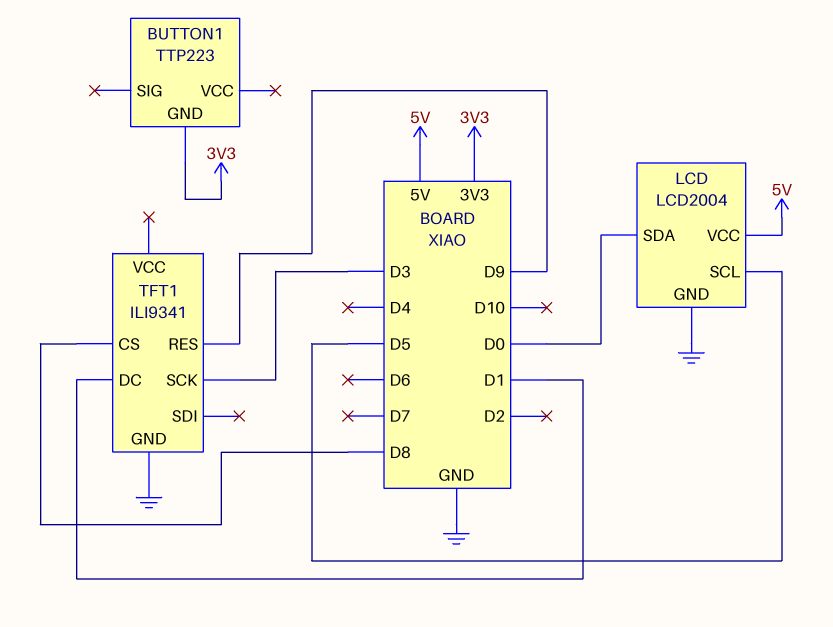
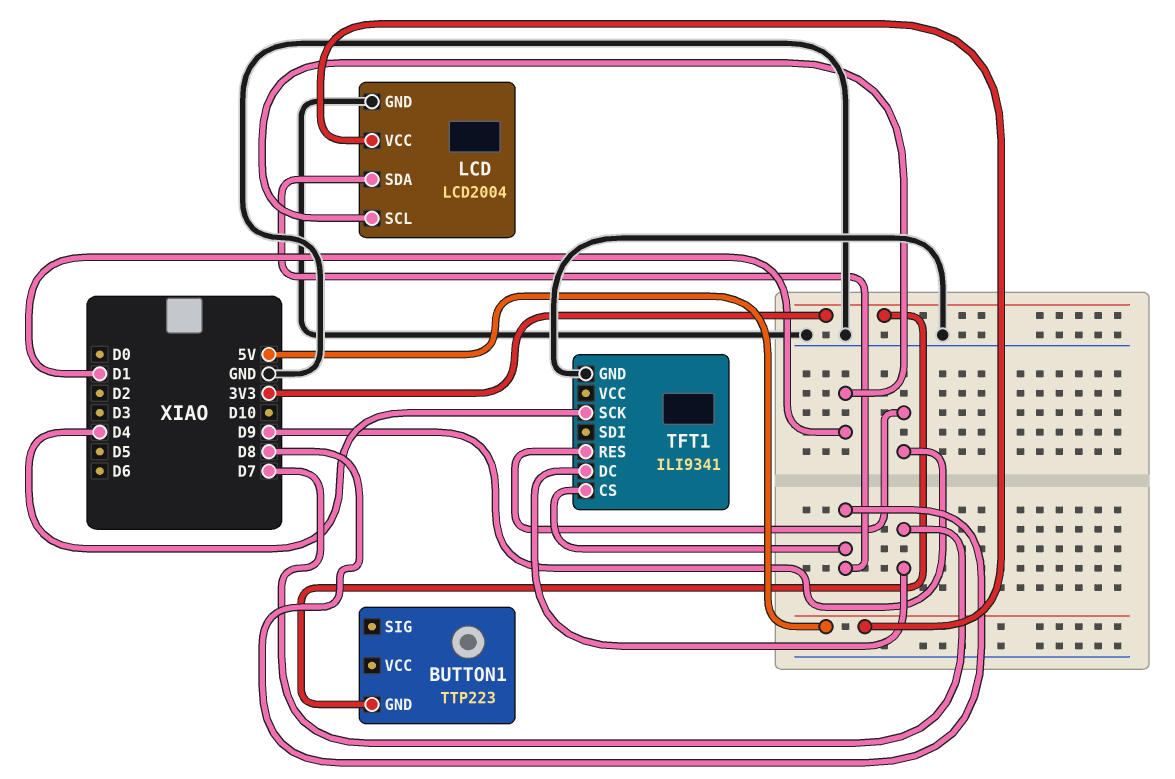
LCD pin SCL: D5 -> D1
LCD pin SDA: D0 -> D8
TFT1 pin DC: D1 -> D7
TFT1 pin SCK: D3 -> D4

